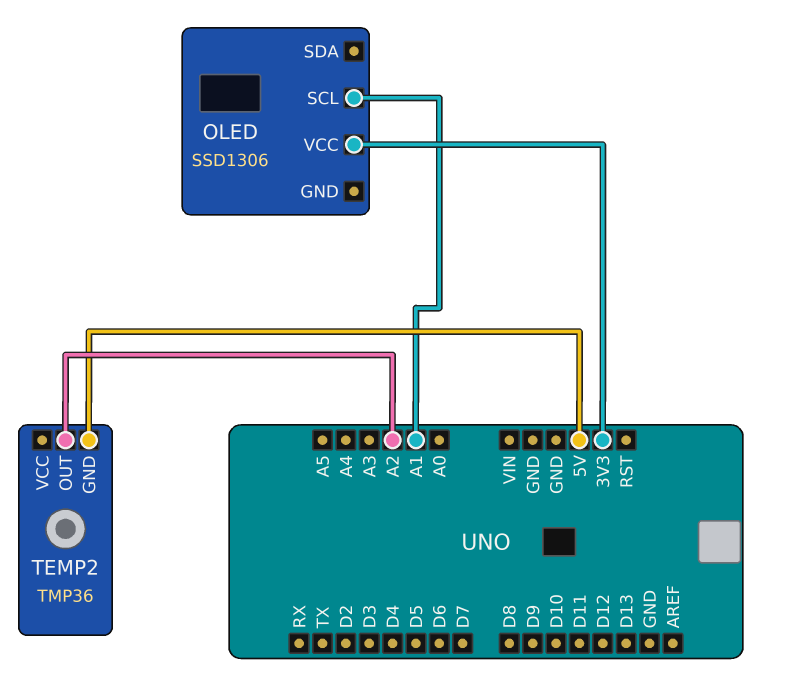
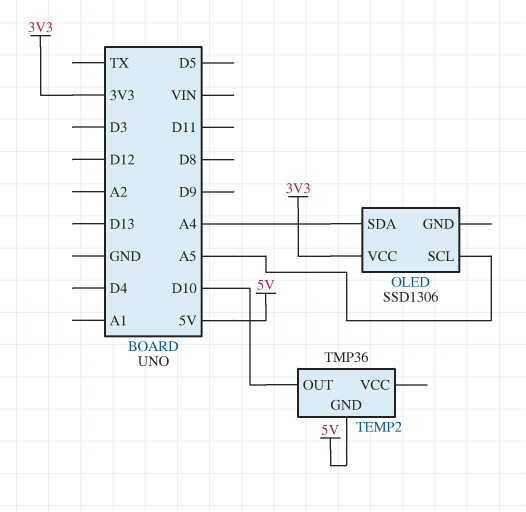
OLED pin SCL: A1 -> A5
OLED pin SDA: none -> A4
TEMP2 pin OUT: A2 -> D10

